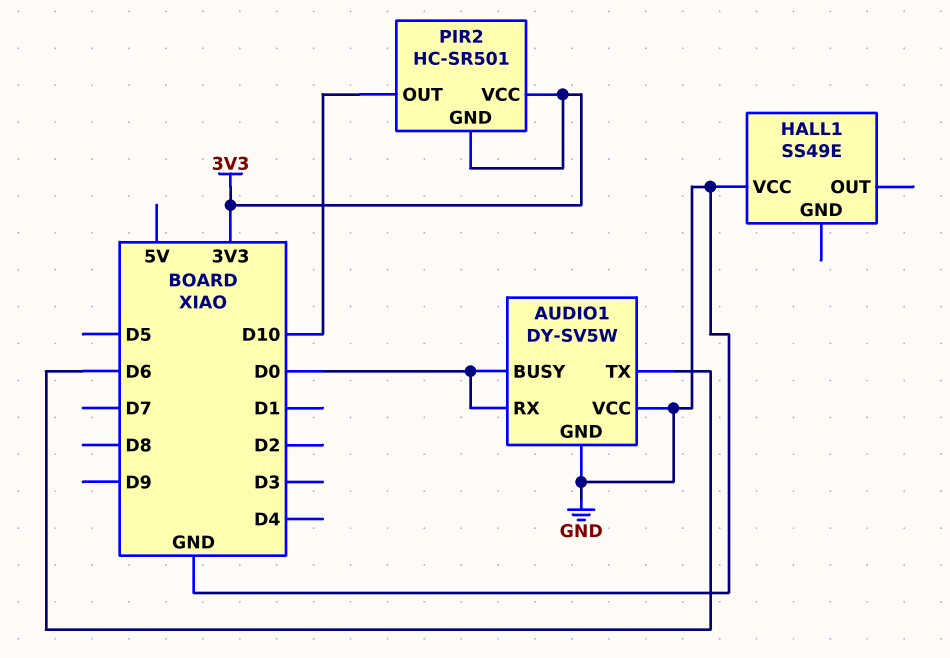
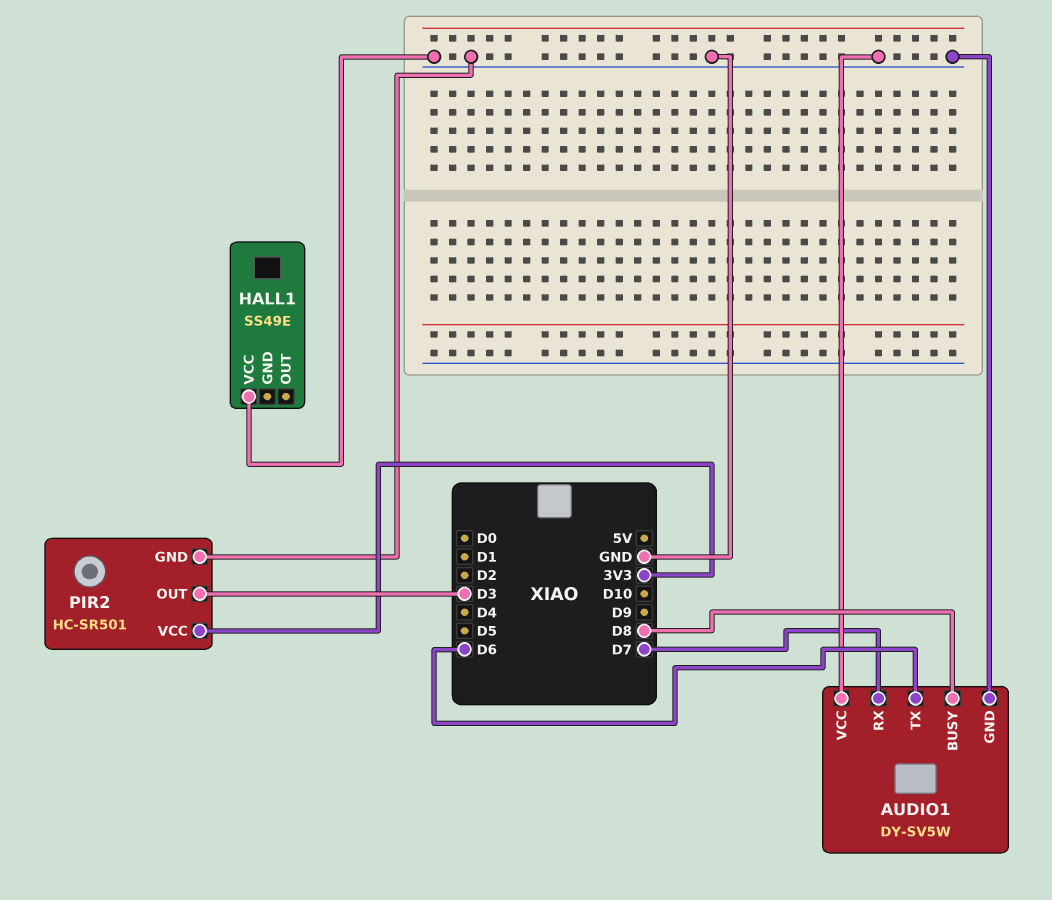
AUDIO1 pin BUSY: D0 -> D8
AUDIO1 pin RX: D0 -> D7
PIR2 pin GND: 3V3 -> GND
PIR2 pin OUT: D10 -> D3

